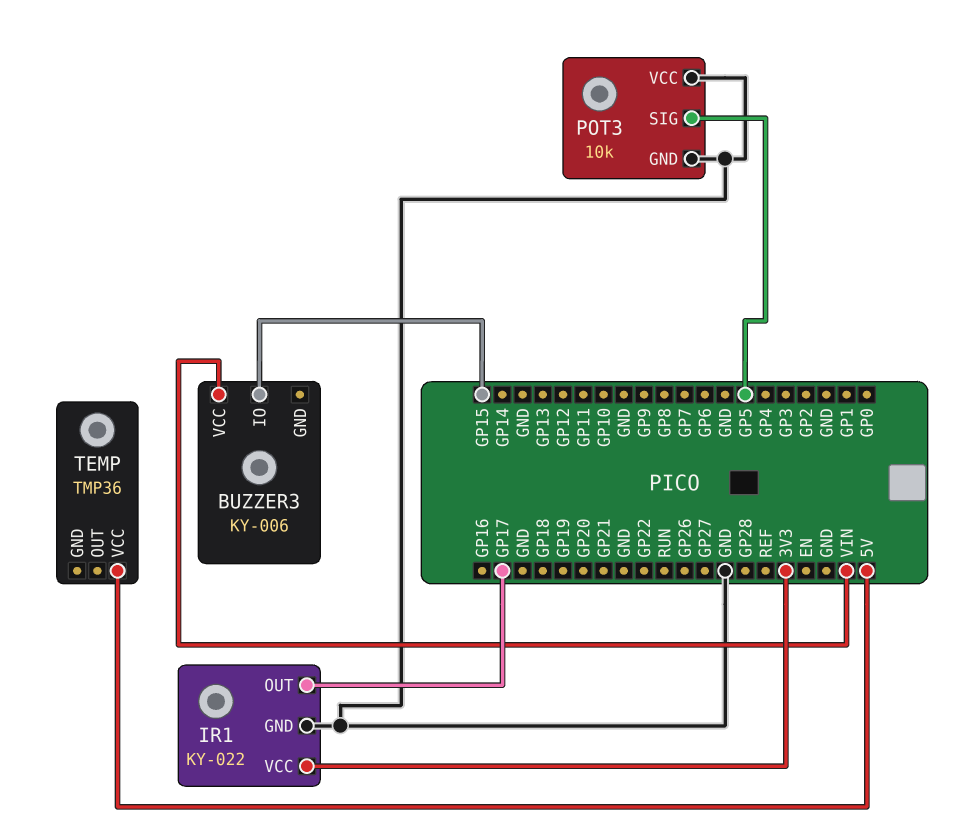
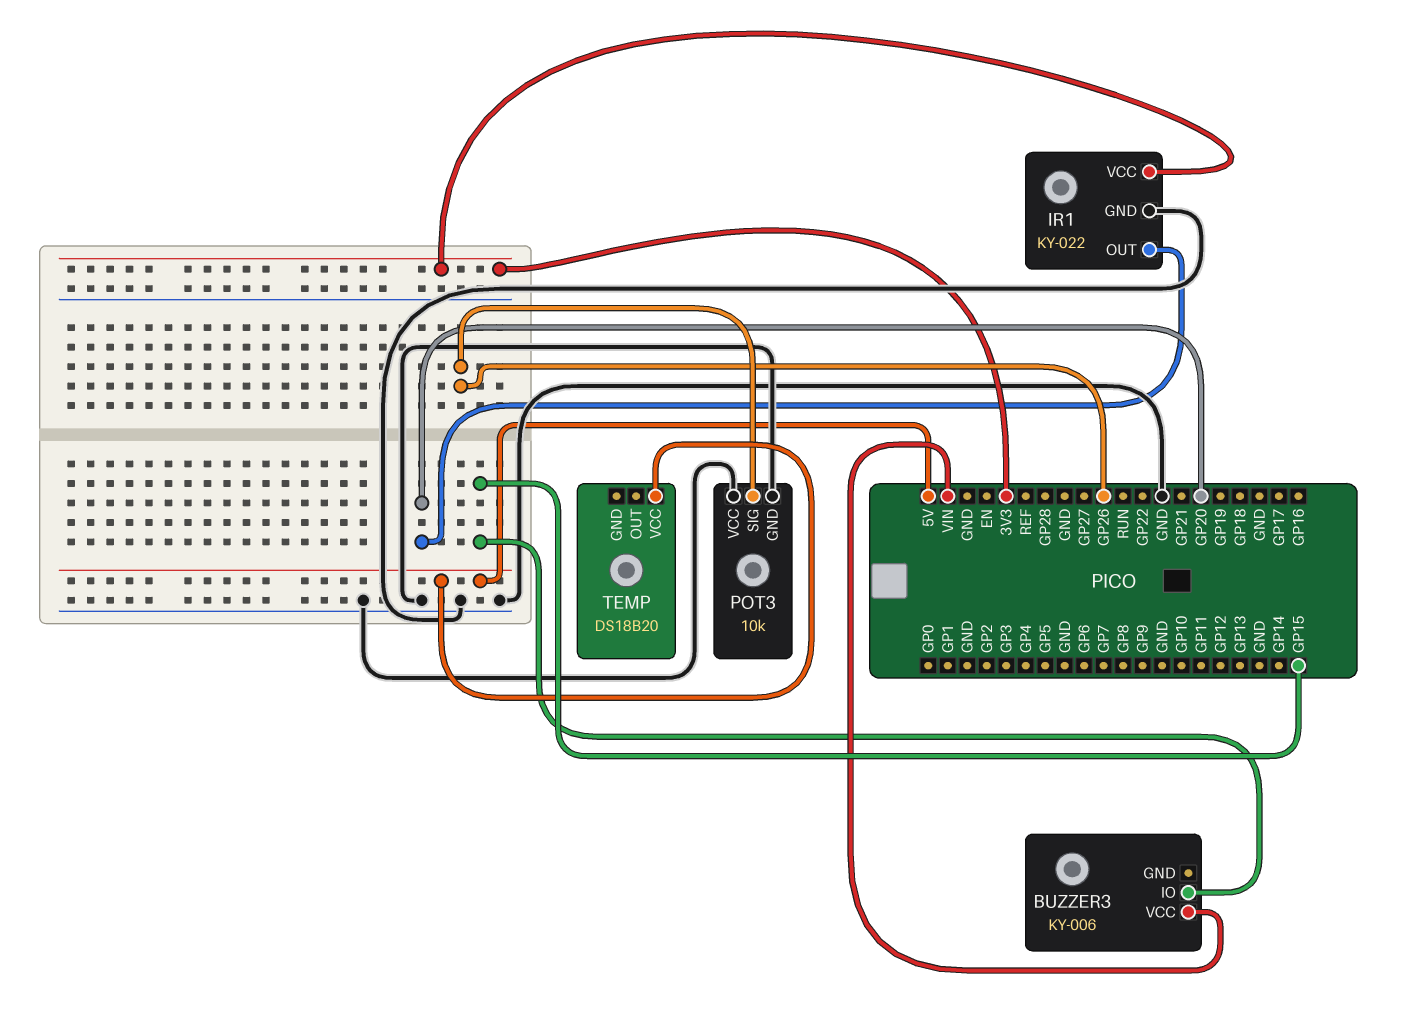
IR1 pin OUT: GP17 -> GP20
POT3 pin SIG: GP5 -> GP26
TEMP: TMP36 -> DS18B20

